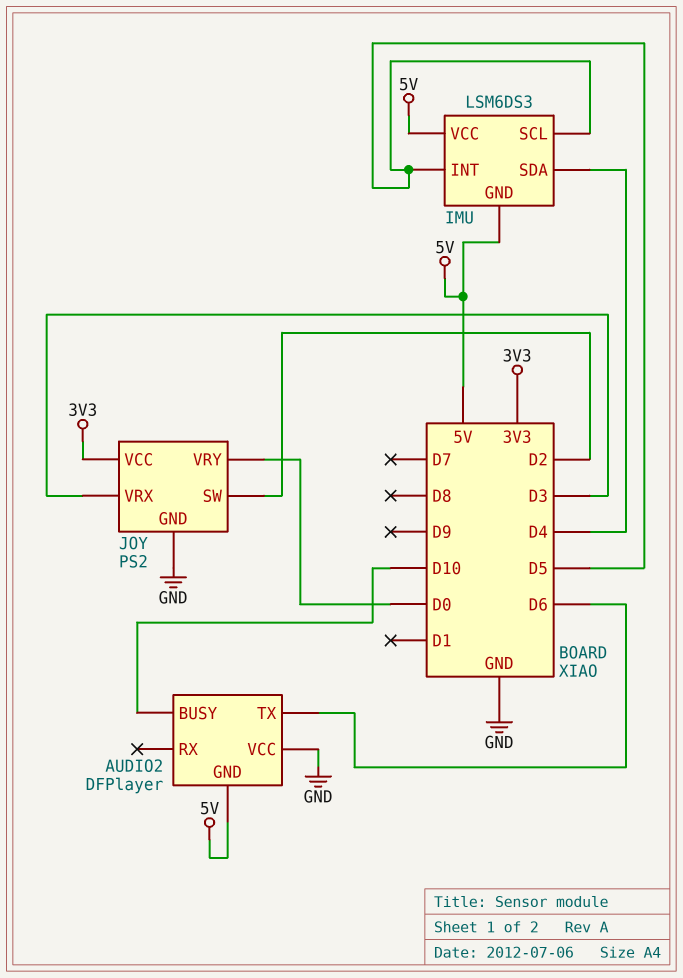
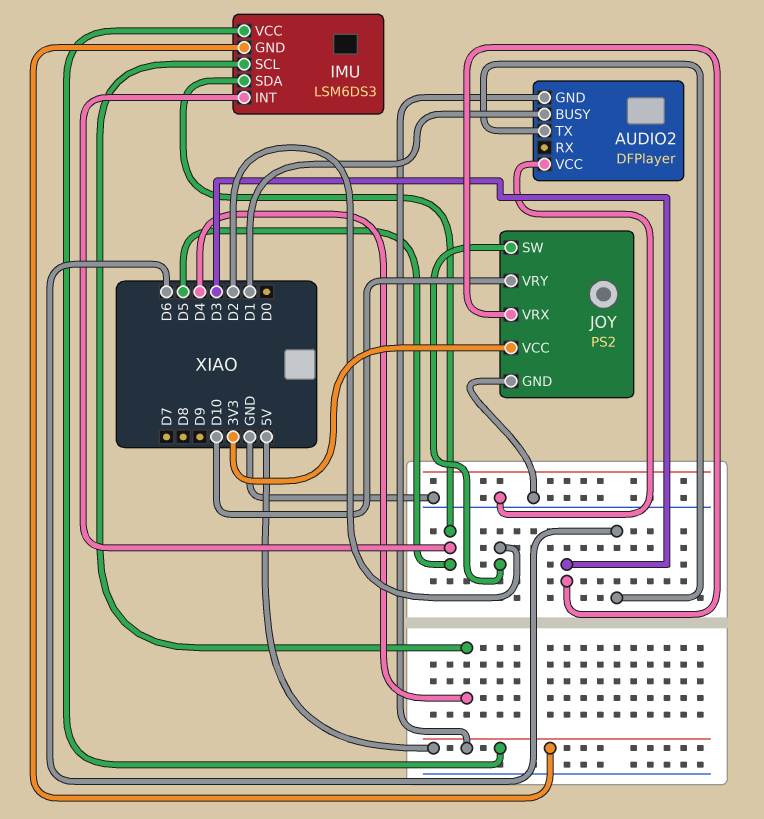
AUDIO2 pin BUSY: D10 -> D1
IMU pin SCL: D5 -> D4
IMU pin SDA: D4 -> D5
JOY pin VRY: D0 -> D10

